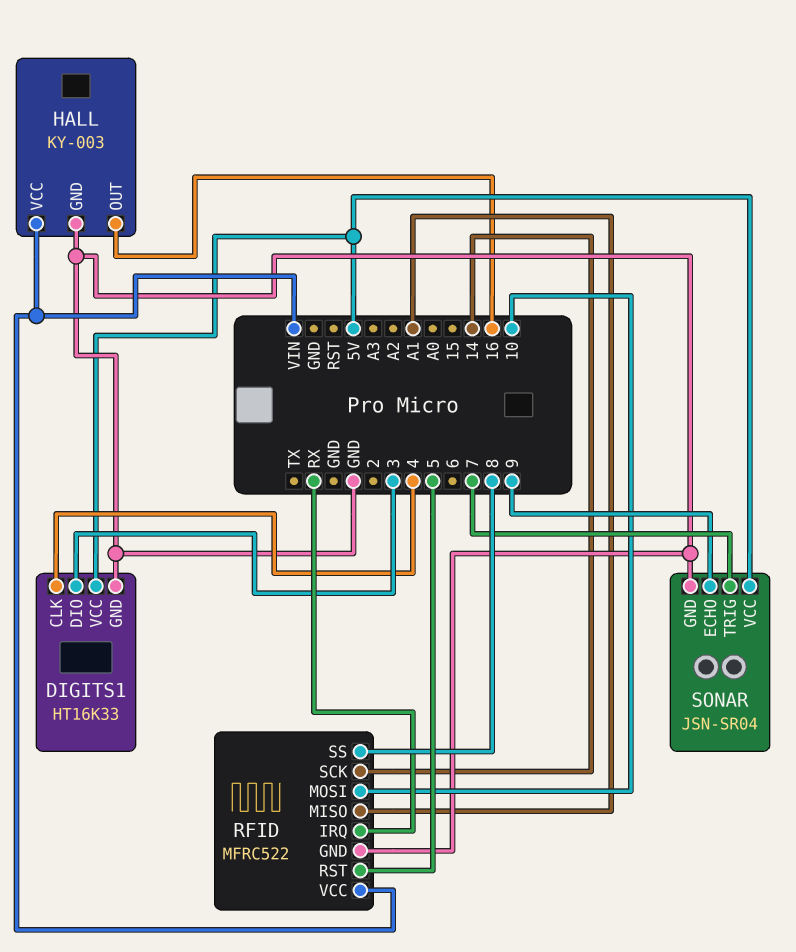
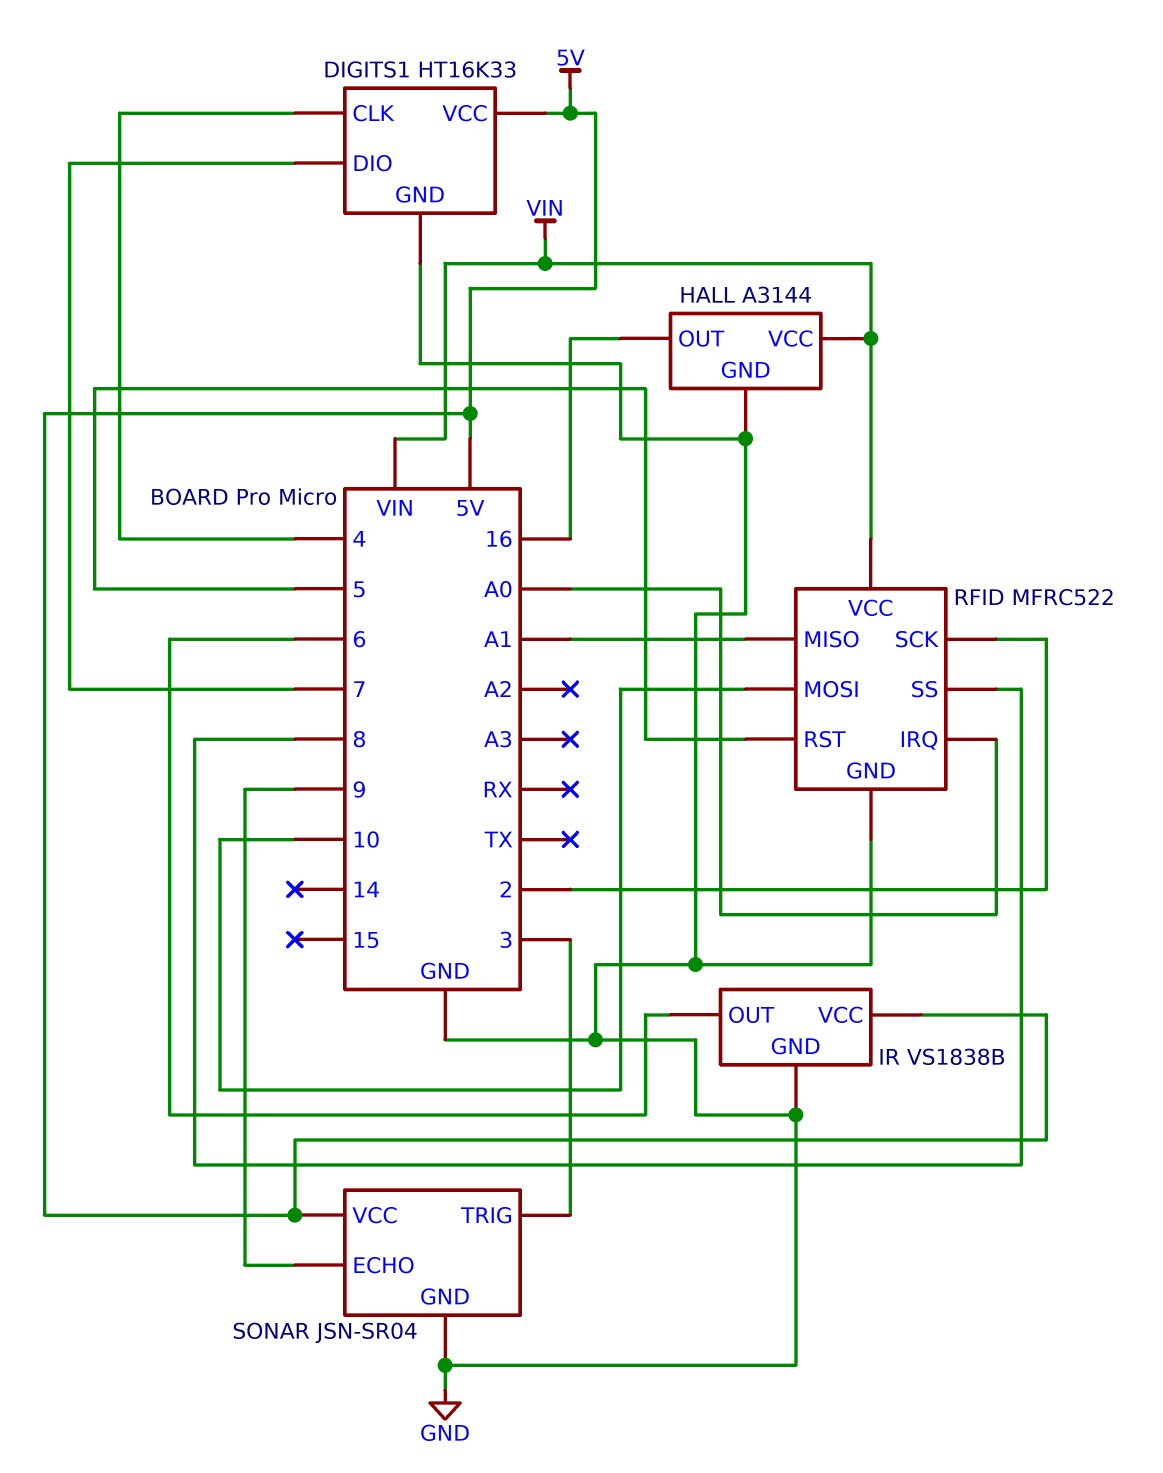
DIGITS1 pin DIO: 3 -> 7
HALL: KY-003 -> A3144
IR: none -> VS1838B
IR pin GND: none -> GND
IR pin OUT: none -> 6
IR pin VCC: none -> 5V
RFID pin IRQ: RX -> A0
RFID pin SCK: 14 -> 2
SONAR pin TRIG: 7 -> 3

